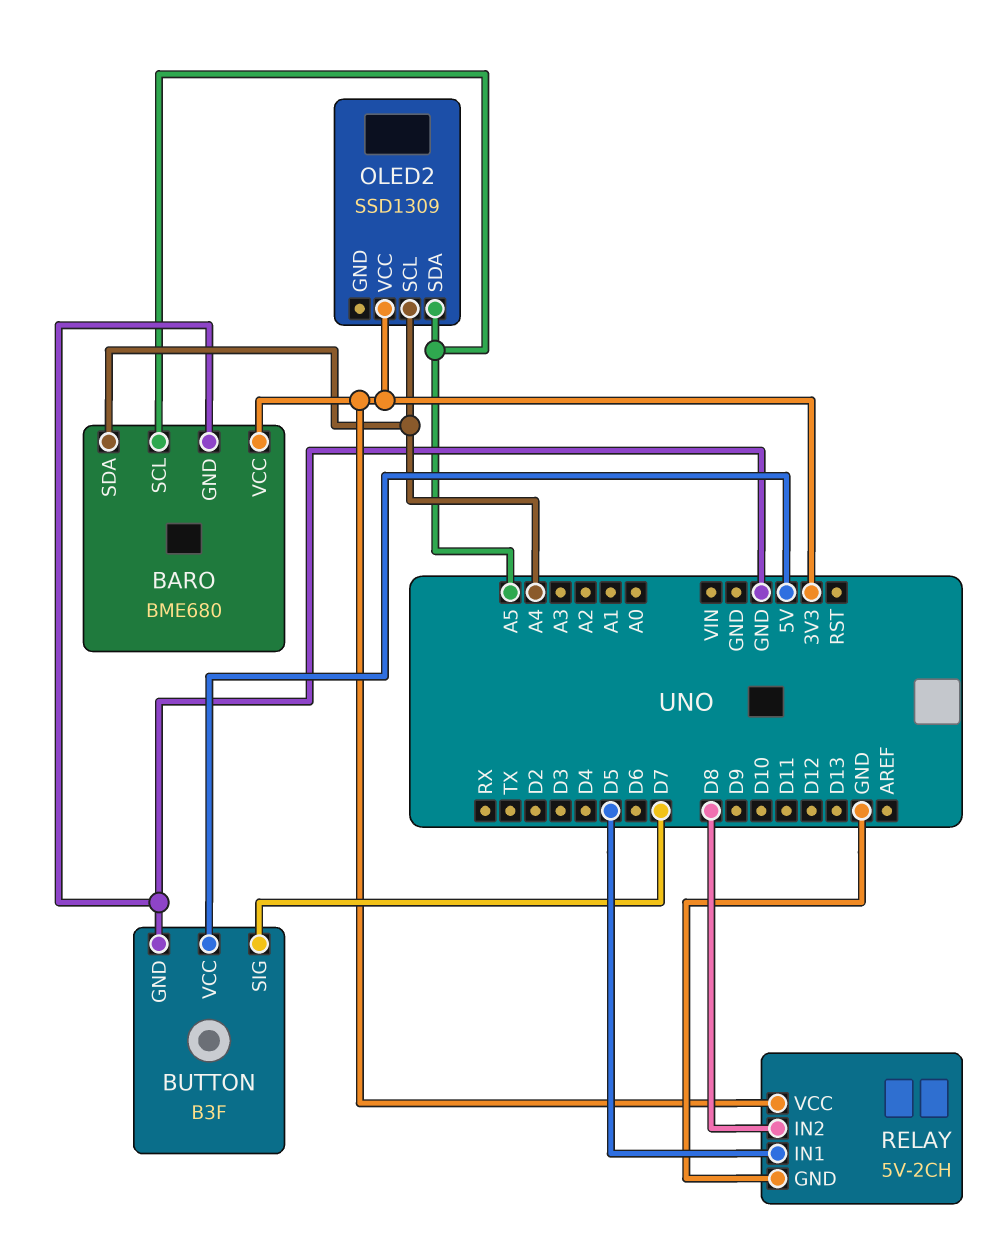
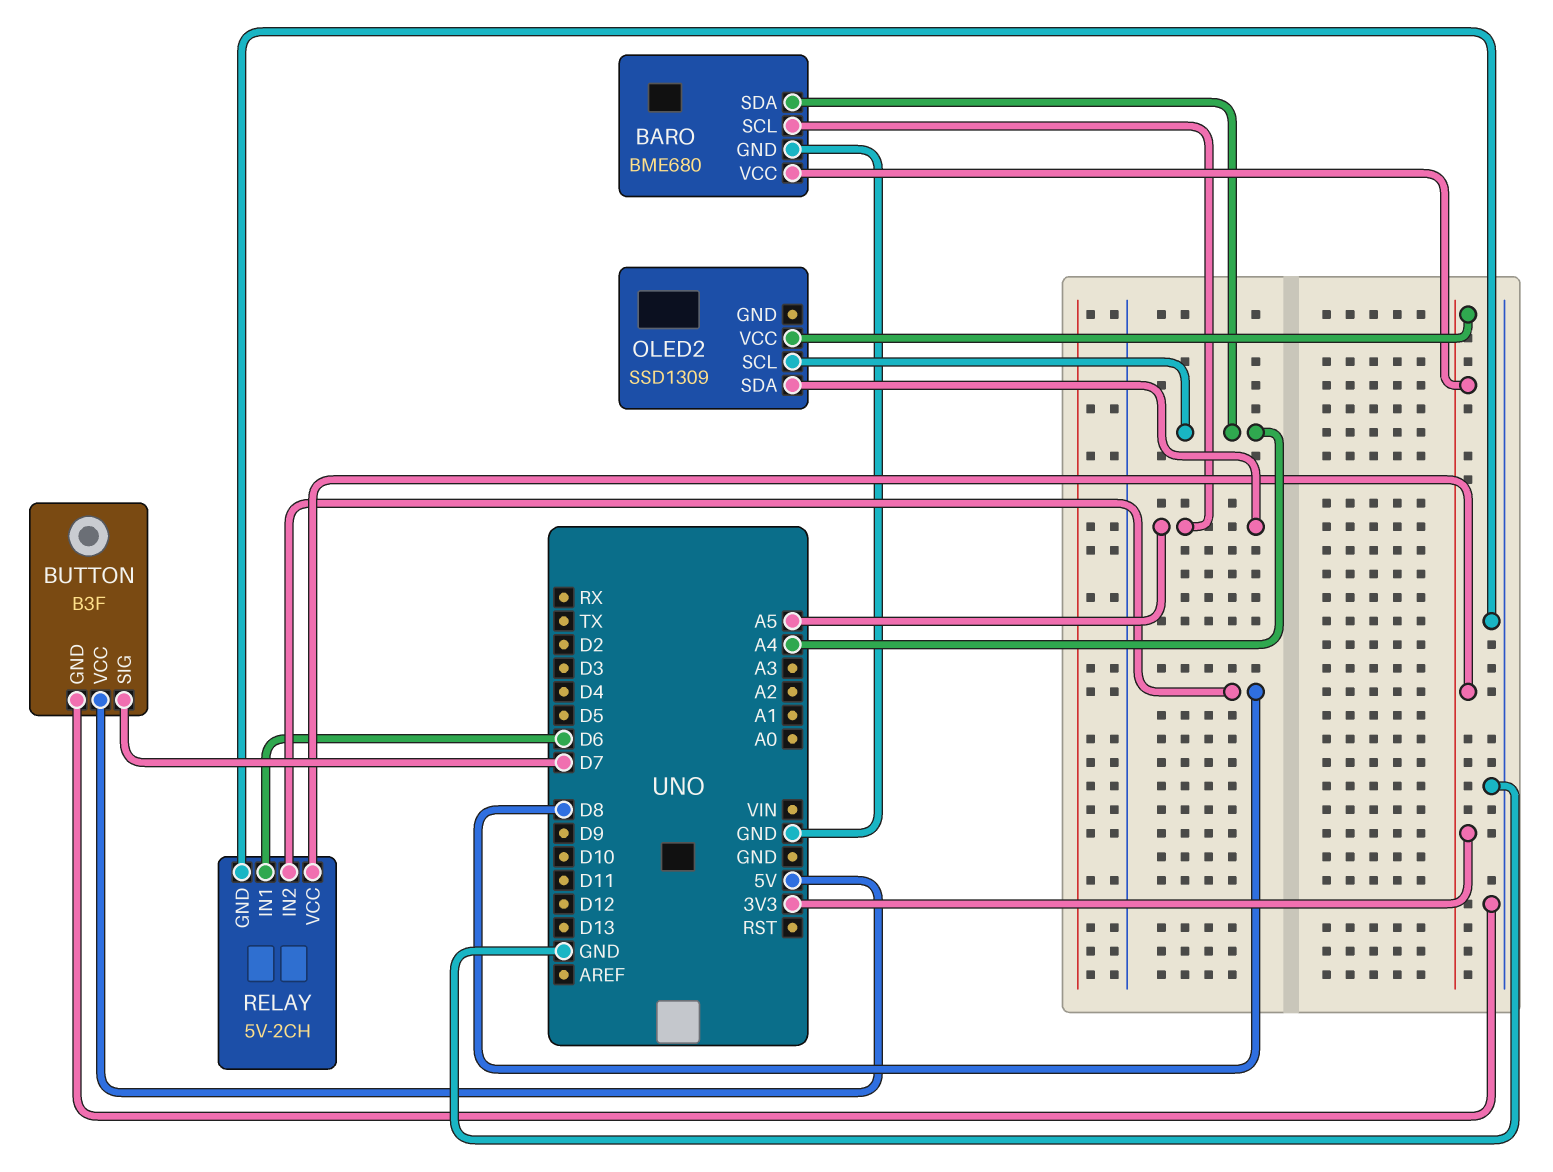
RELAY pin IN1: D5 -> D6

